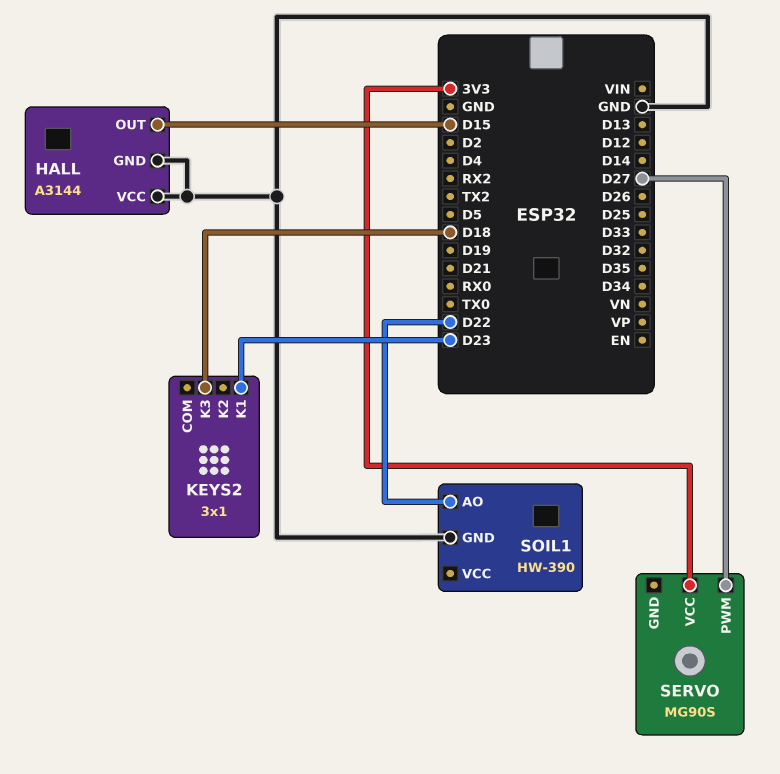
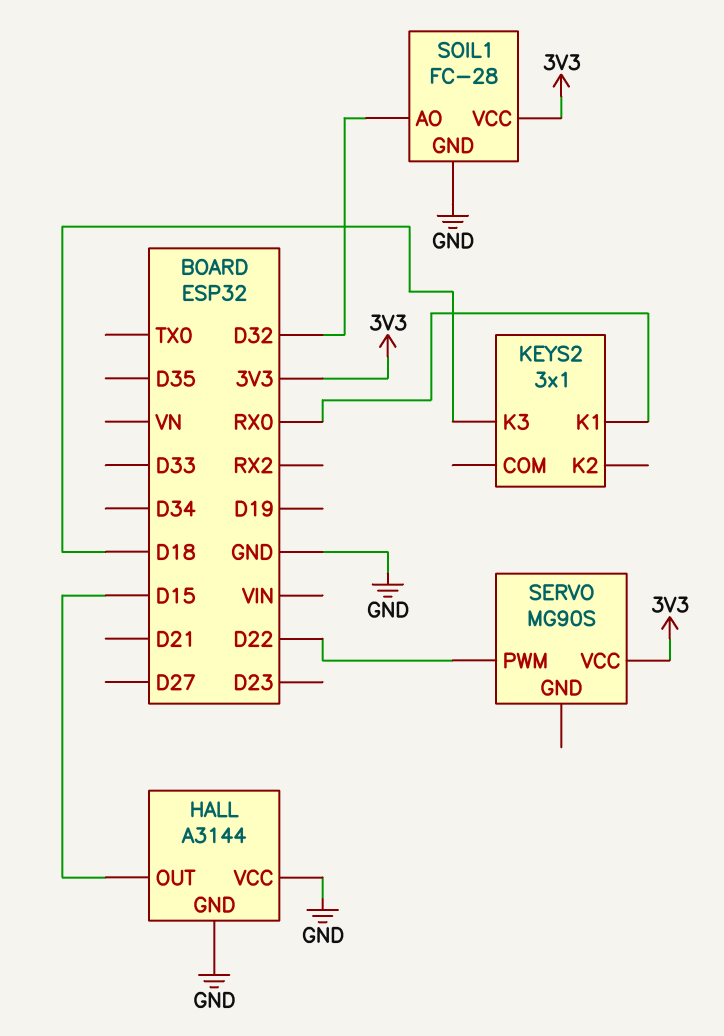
KEYS2 pin K1: D23 -> RX0
SERVO pin PWM: D27 -> D22
SOIL1: HW-390 -> FC-28
SOIL1 pin AO: D22 -> D32
SOIL1 pin VCC: none -> 3V3

